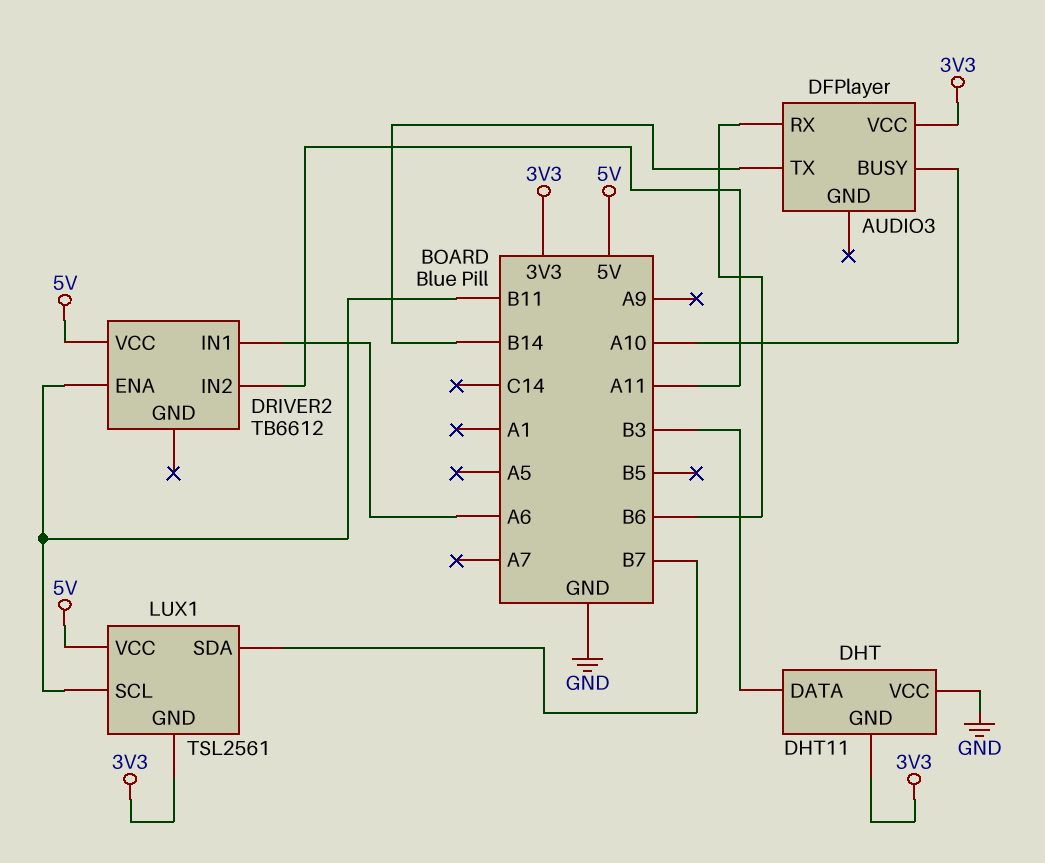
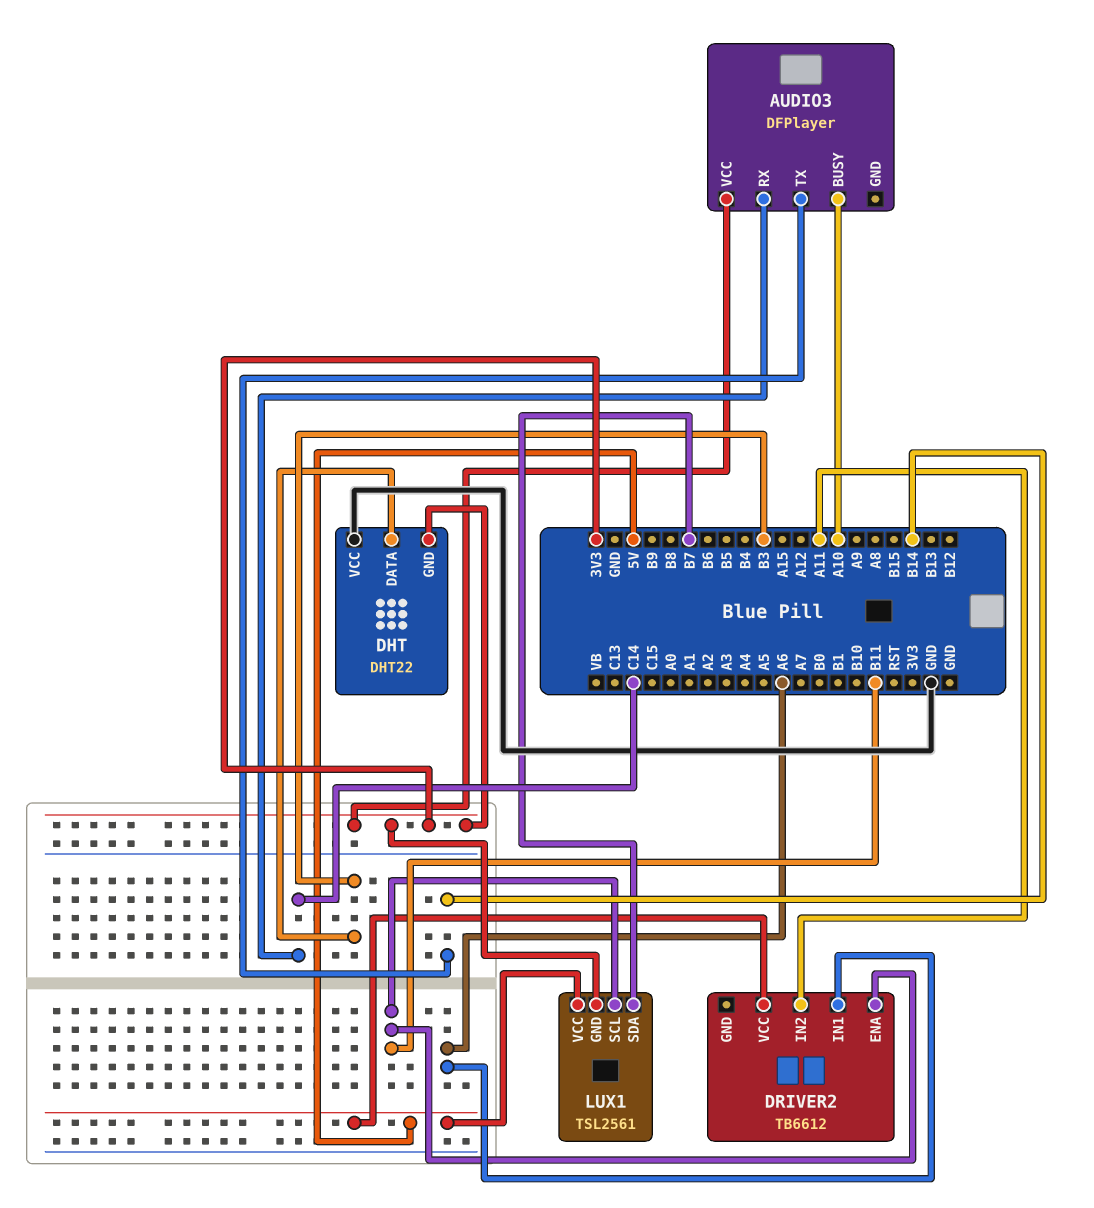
AUDIO3 pin RX: B6 -> C14
DHT: DHT11 -> DHT22

